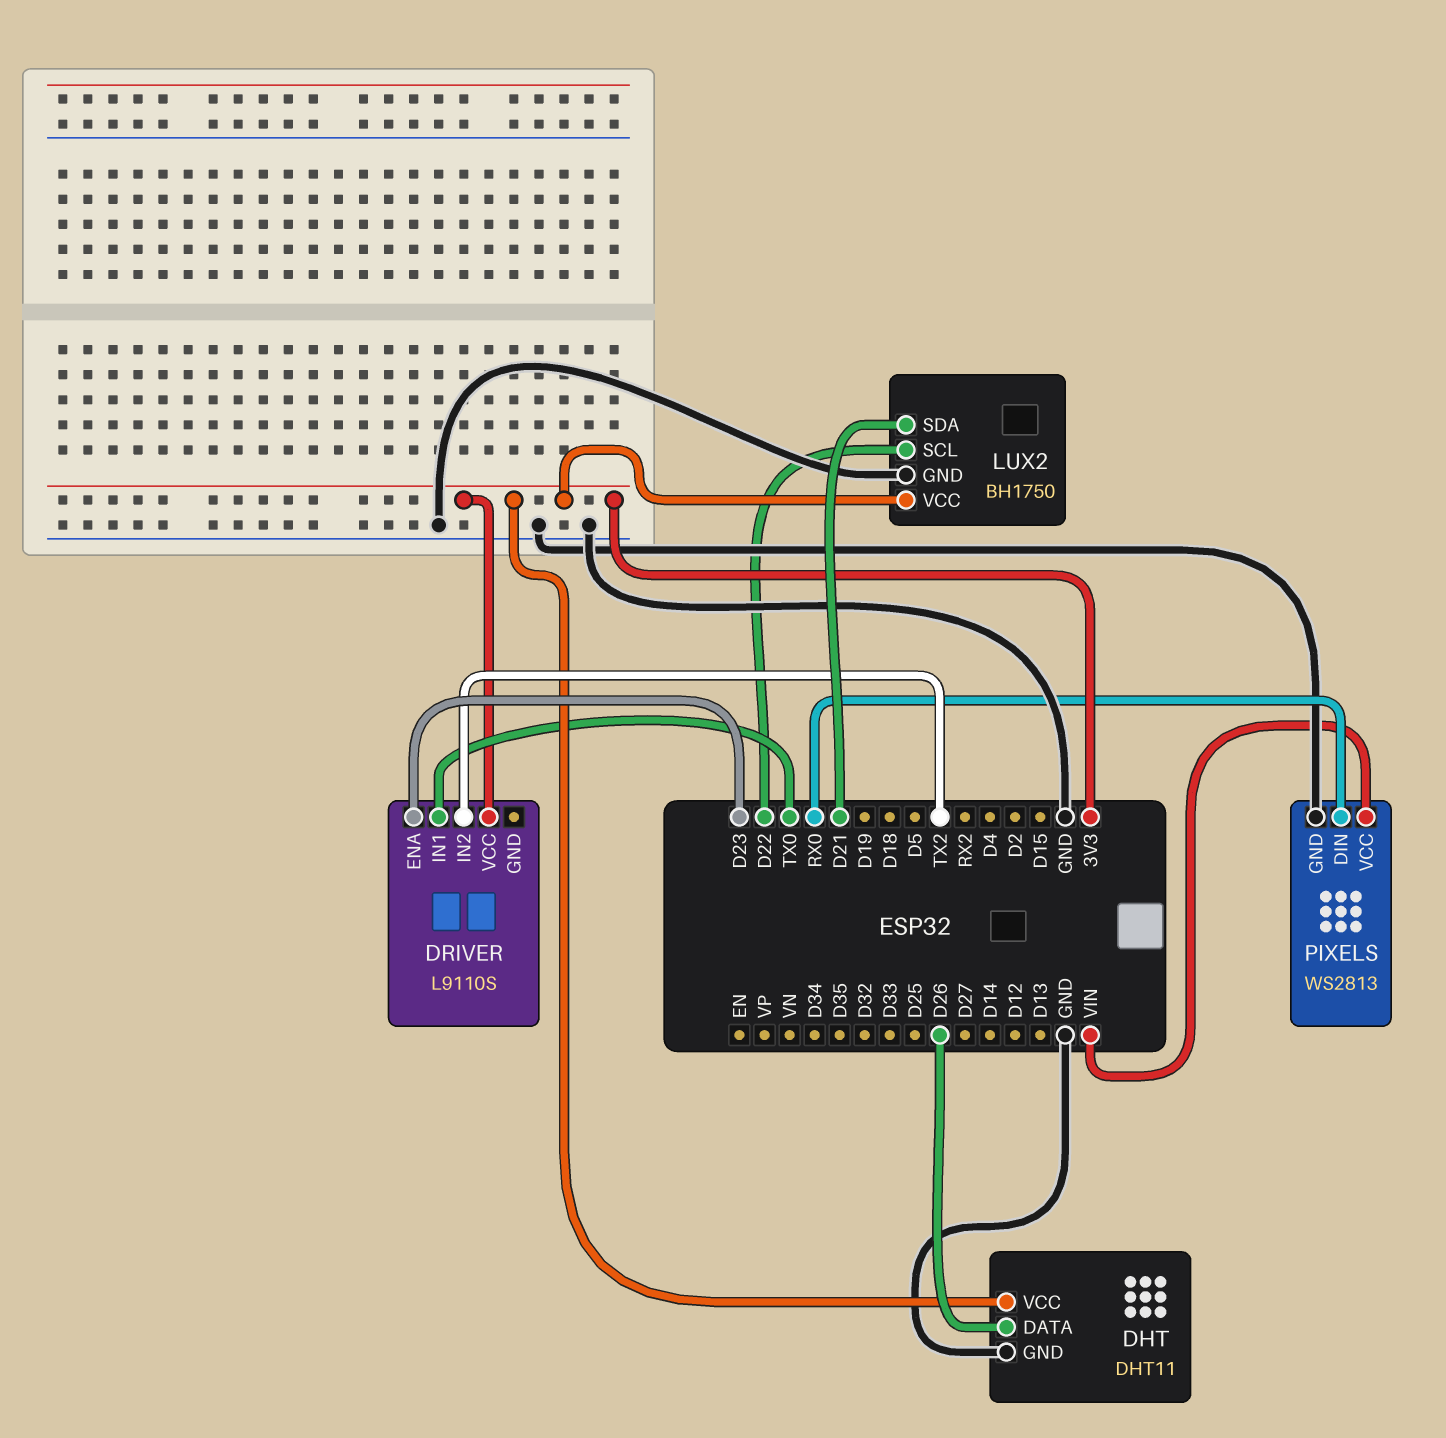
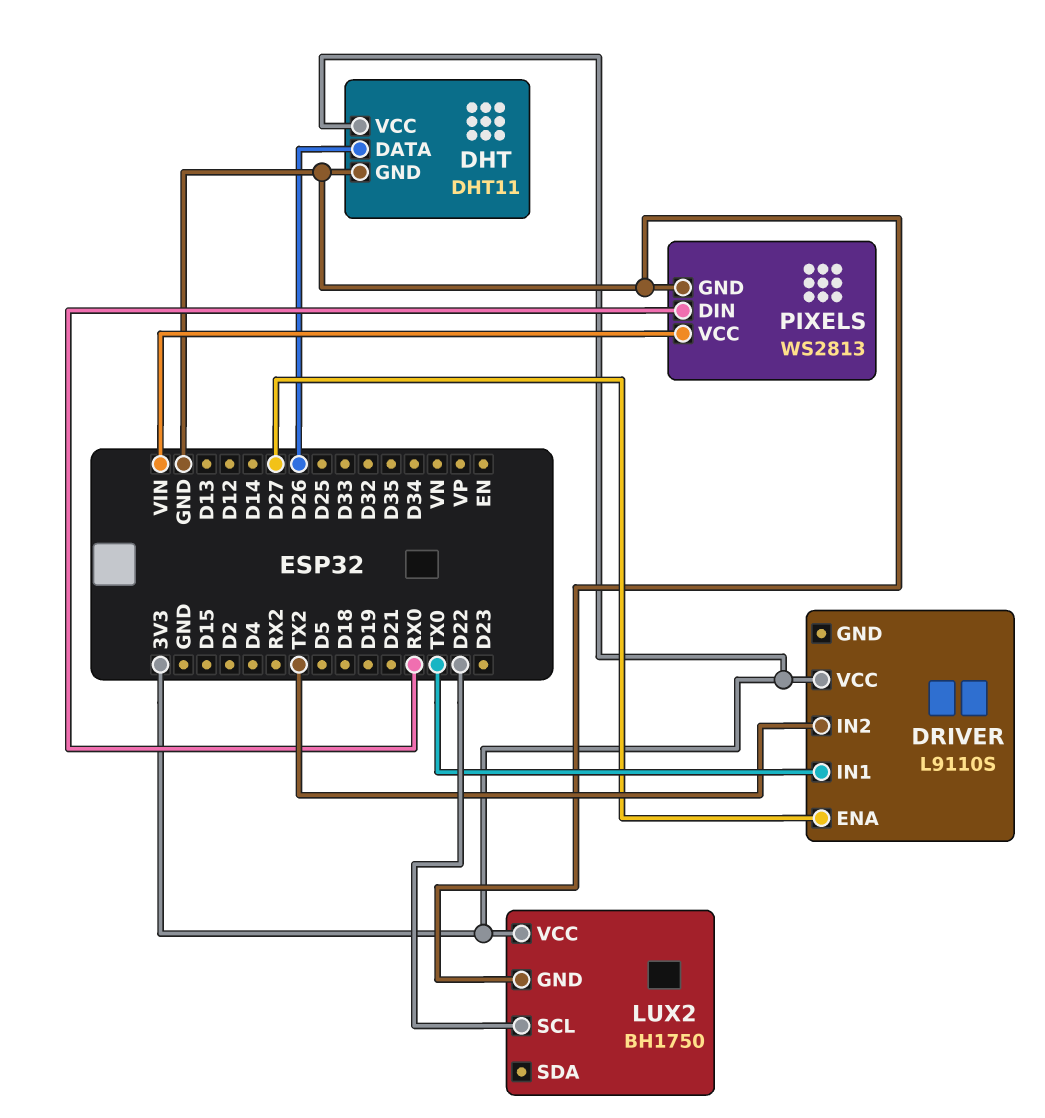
DRIVER pin ENA: D23 -> D27
LUX2 pin SDA: D21 -> none

